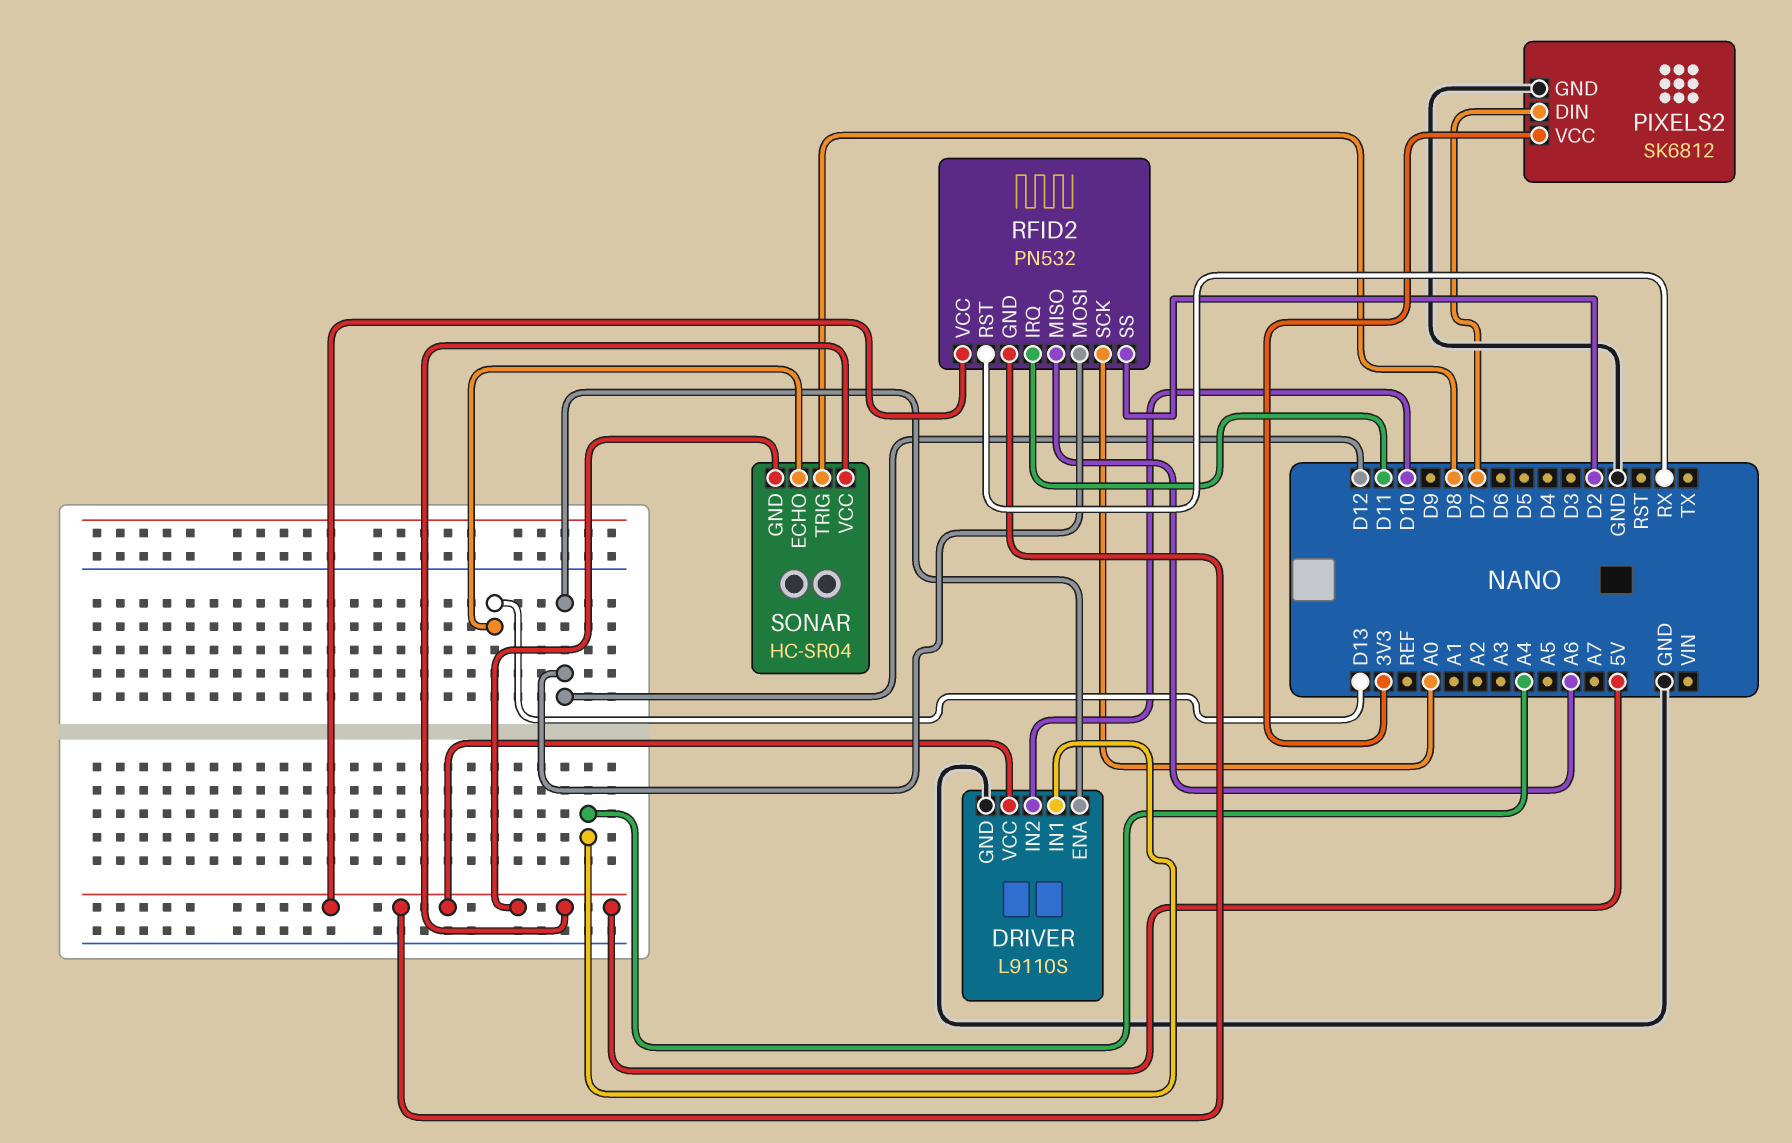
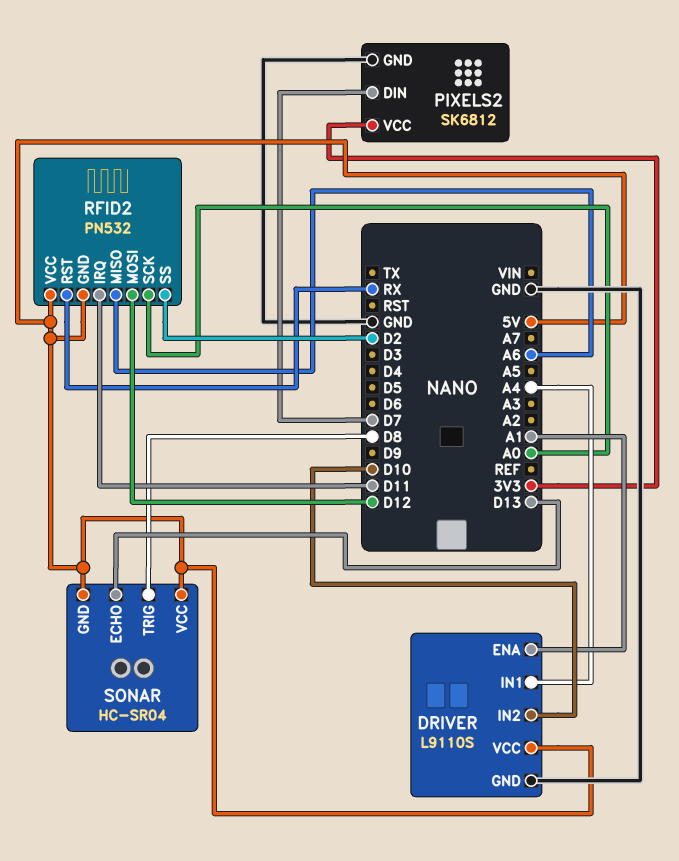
DRIVER pin ENA: D12 -> A1

